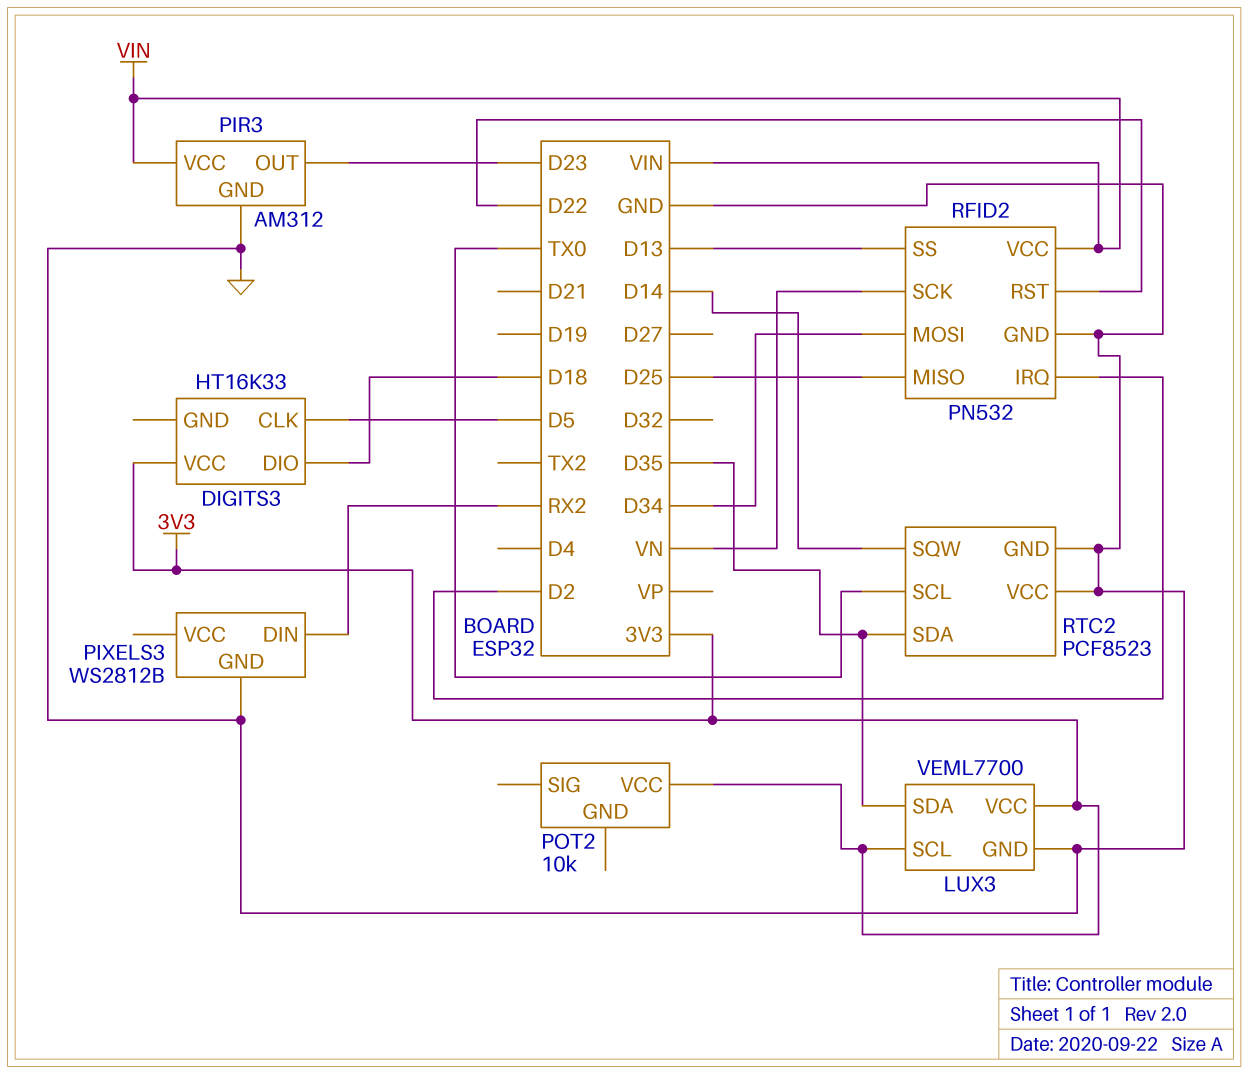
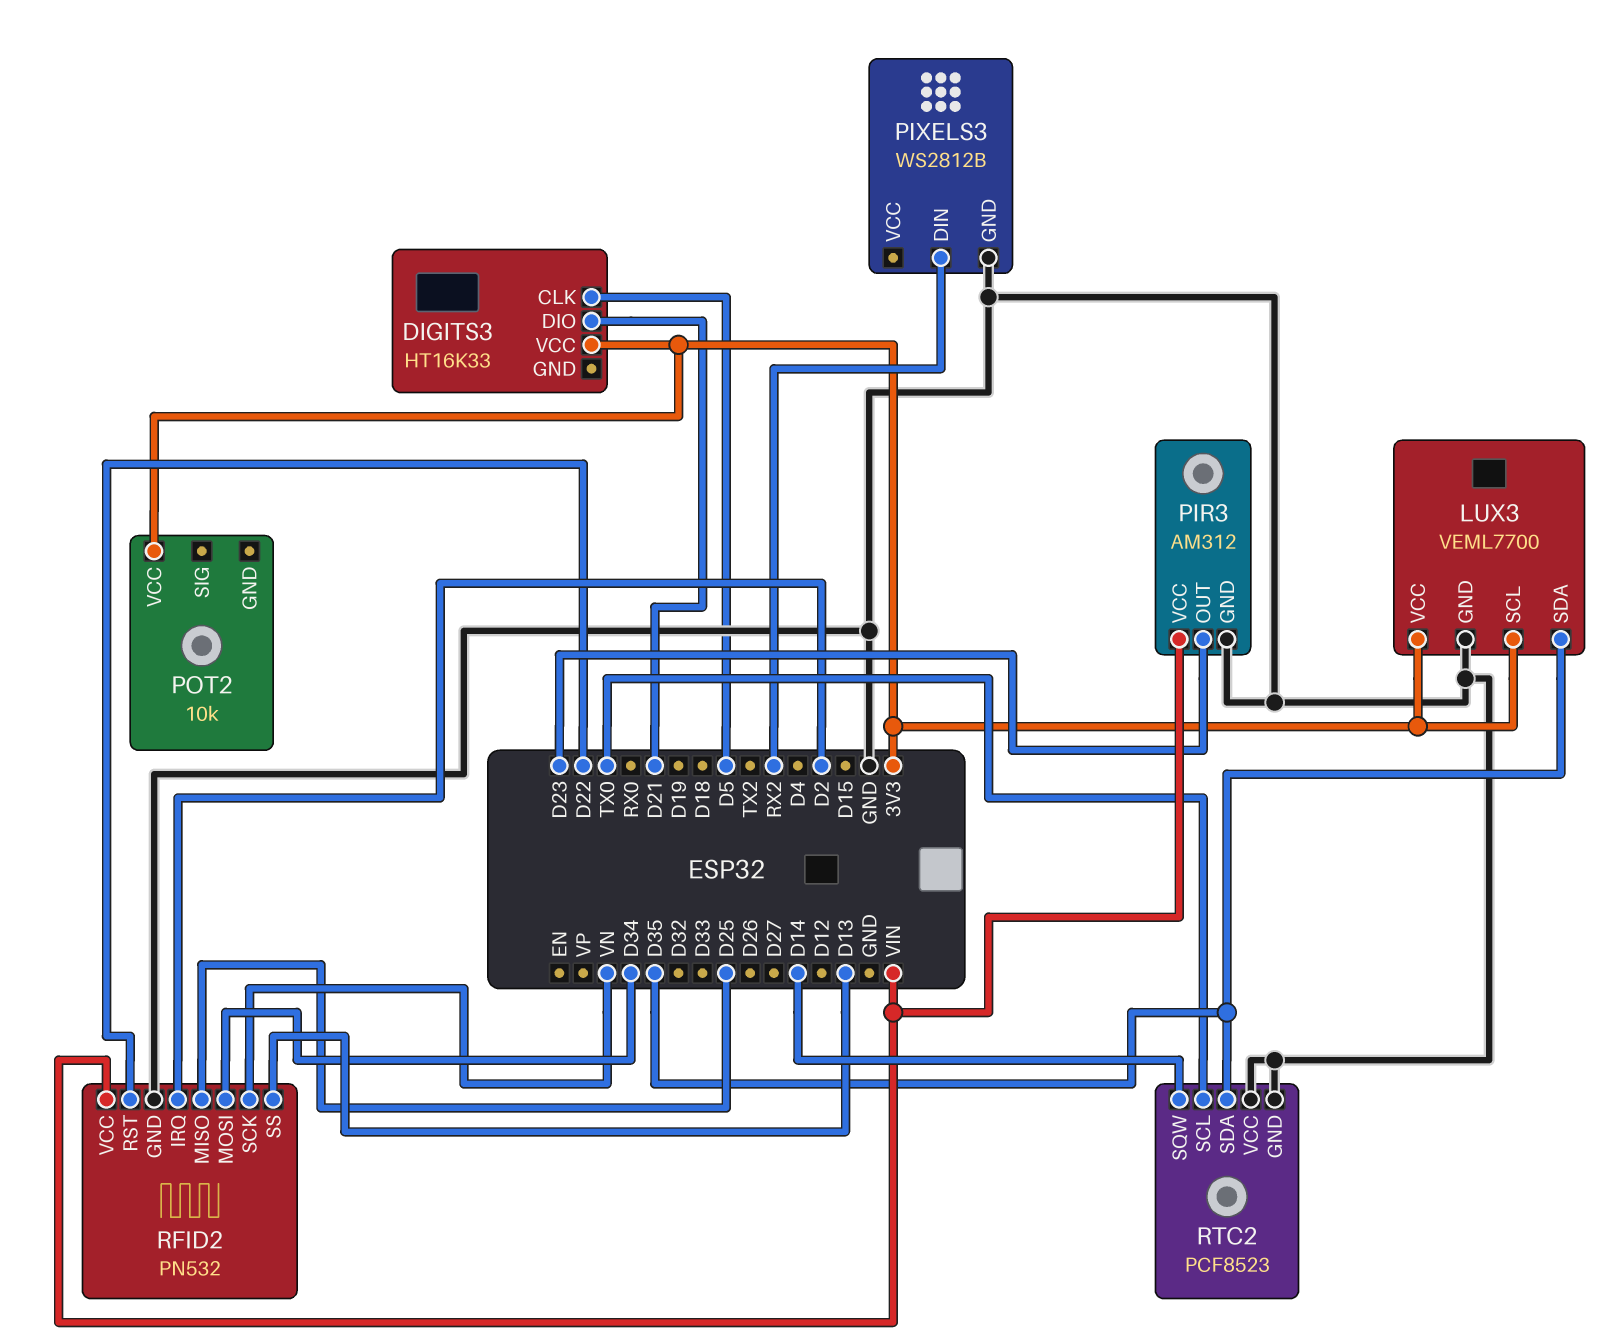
DIGITS3 pin DIO: D18 -> D21

